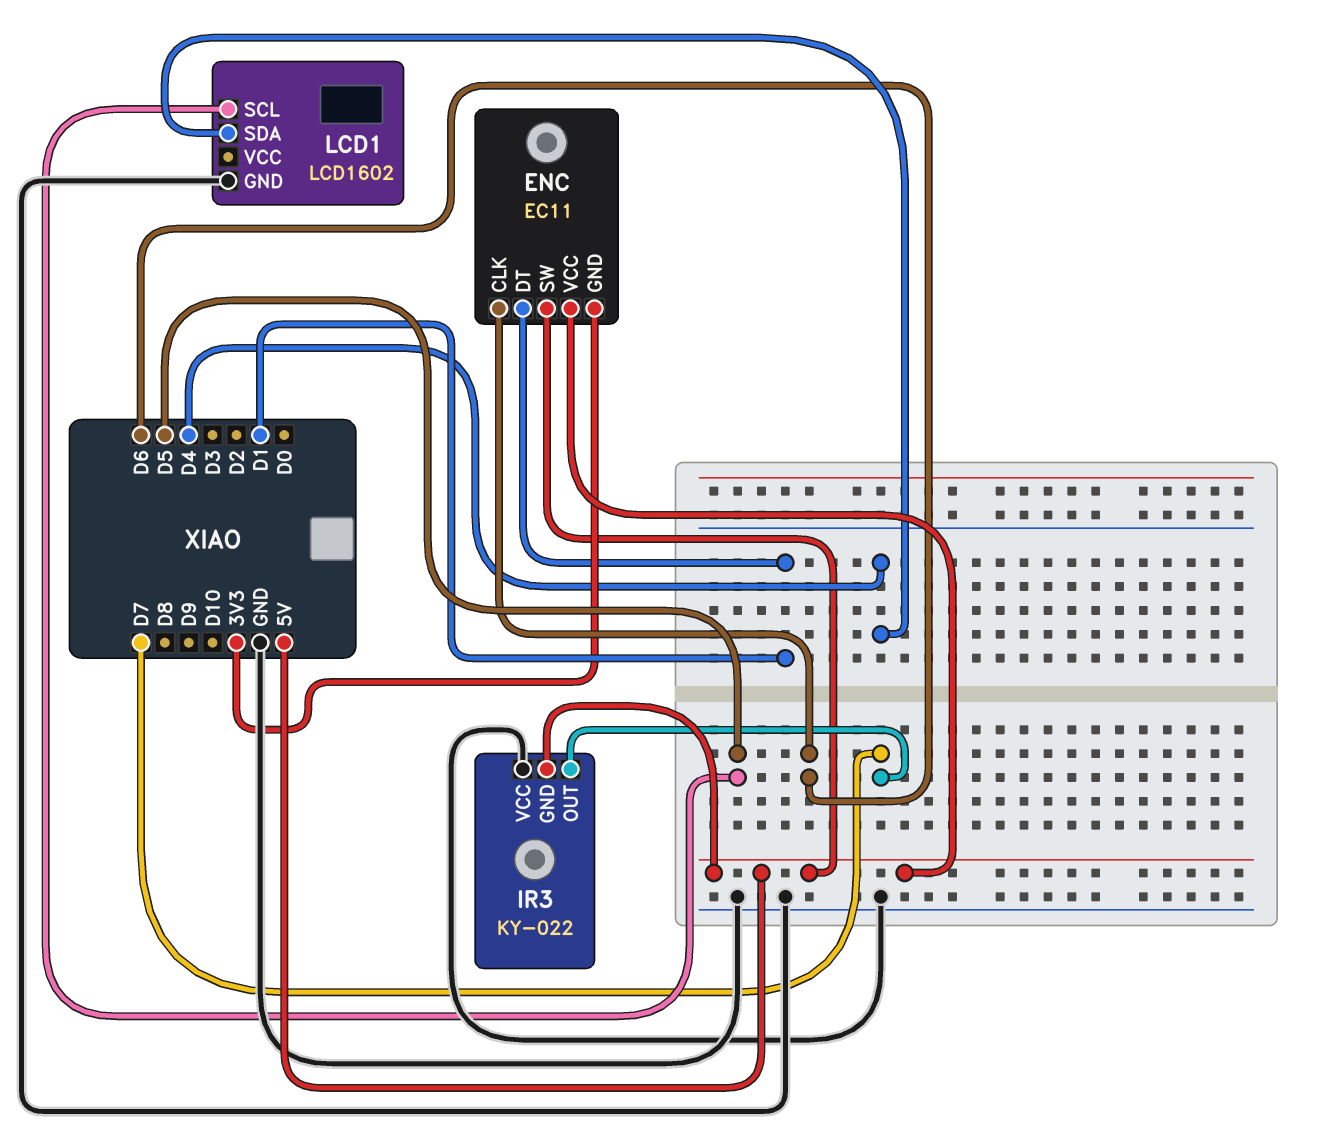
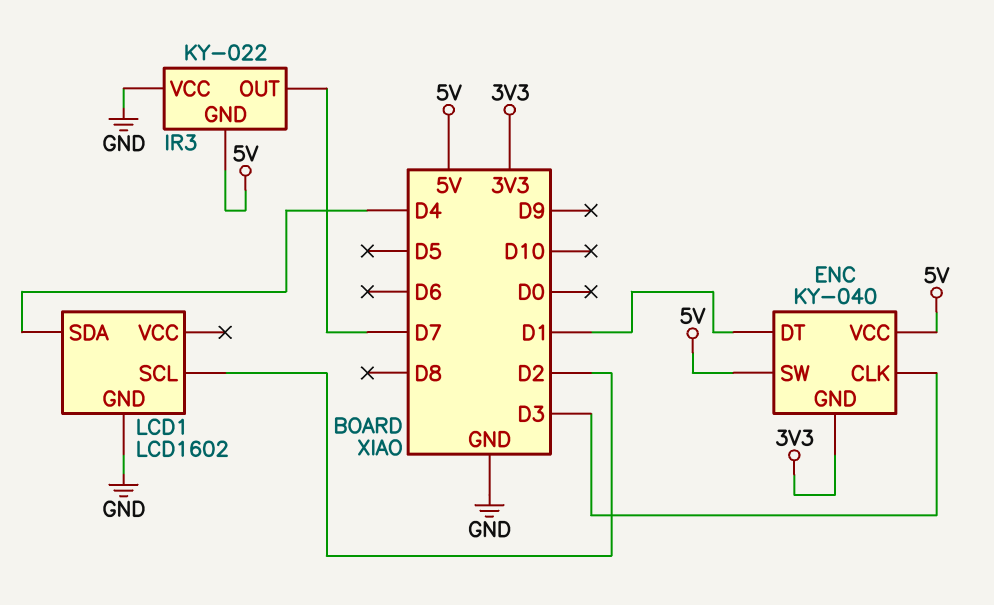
ENC: EC11 -> KY-040
ENC pin CLK: D6 -> D3
LCD1 pin SCL: D5 -> D2

